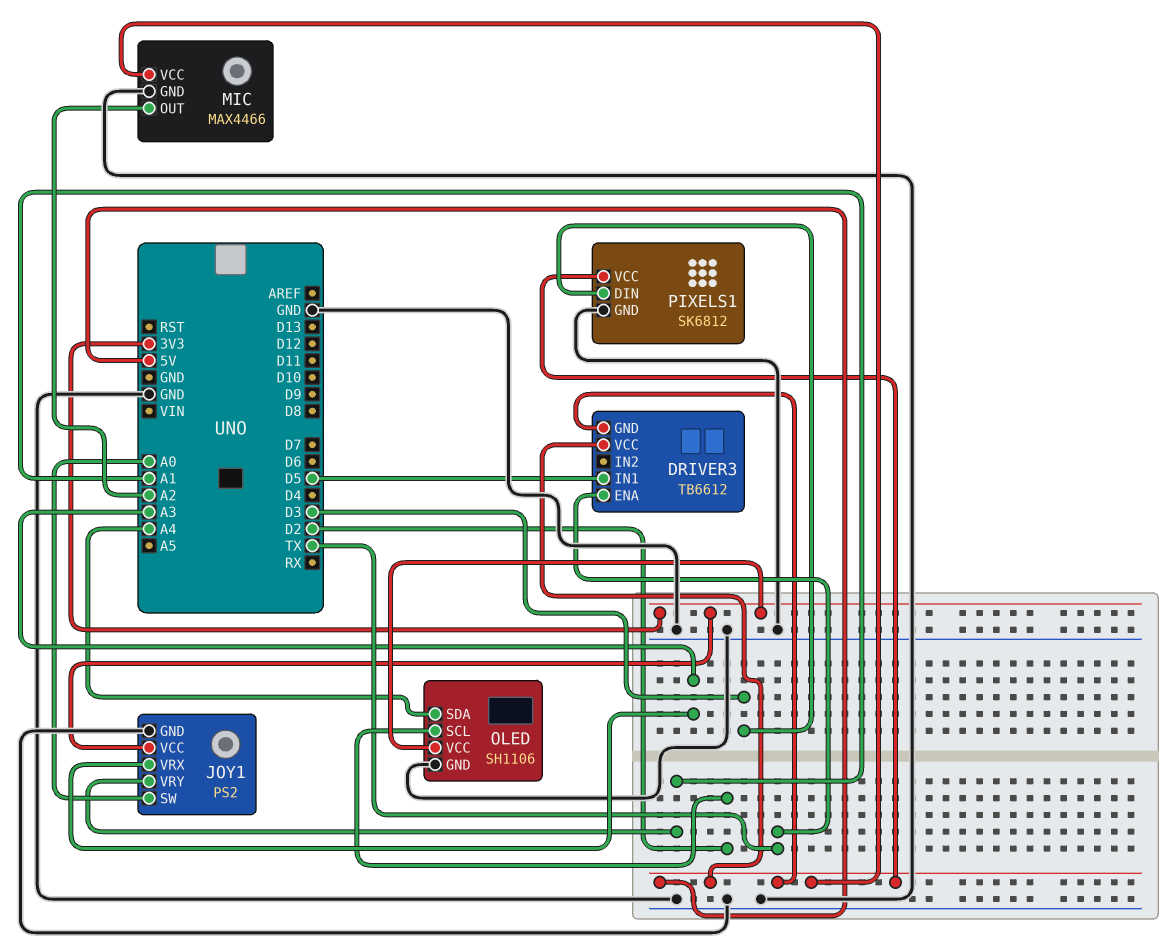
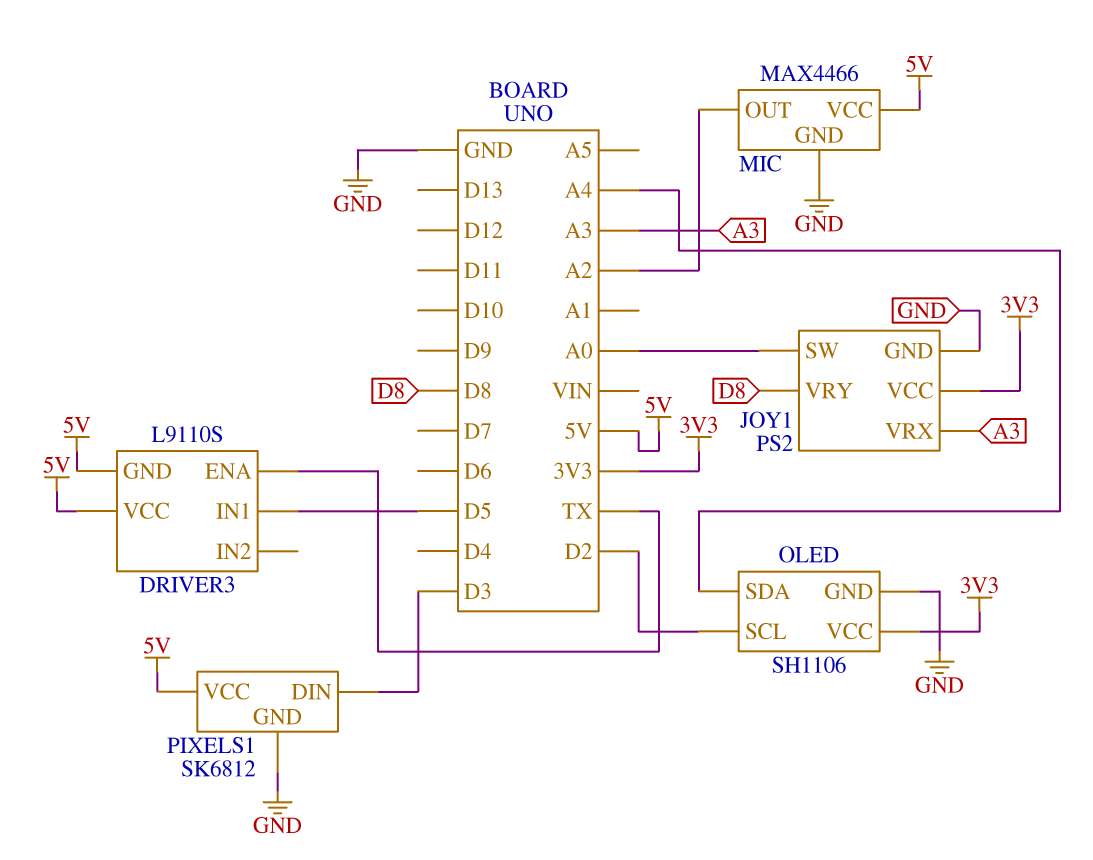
DRIVER3: TB6612 -> L9110S
JOY1 pin VRY: A1 -> D8

